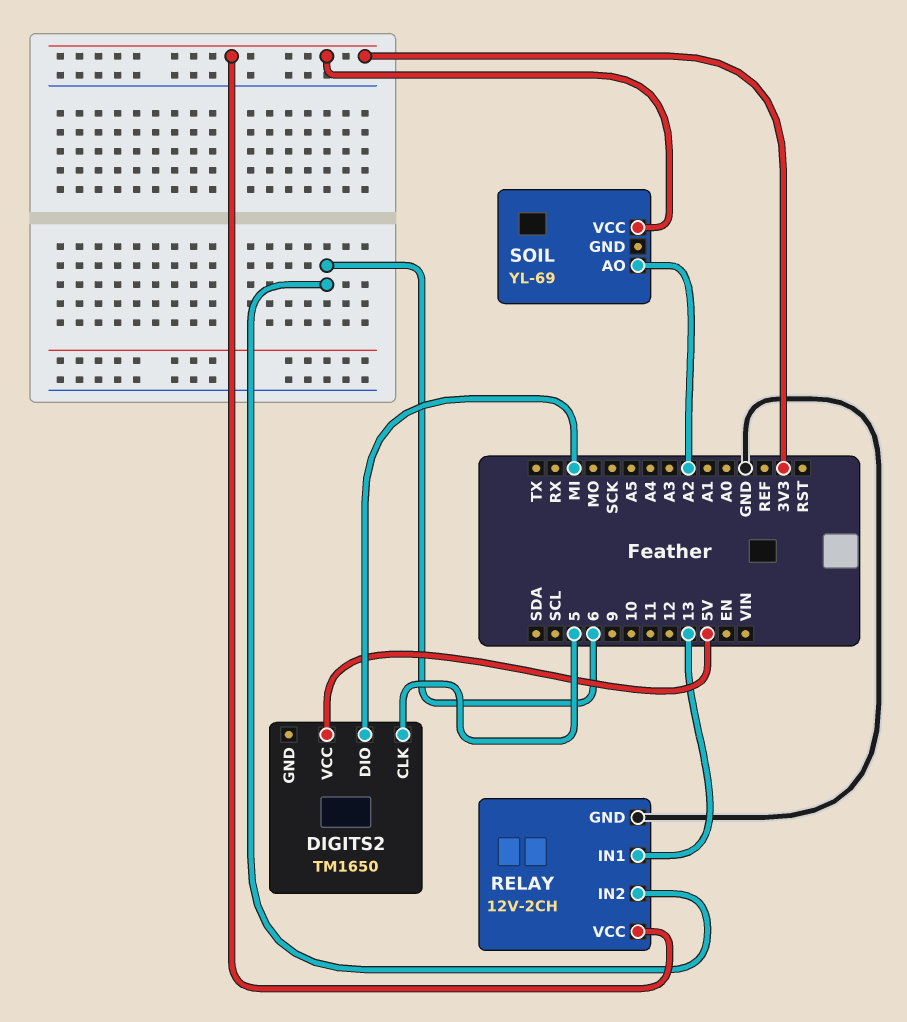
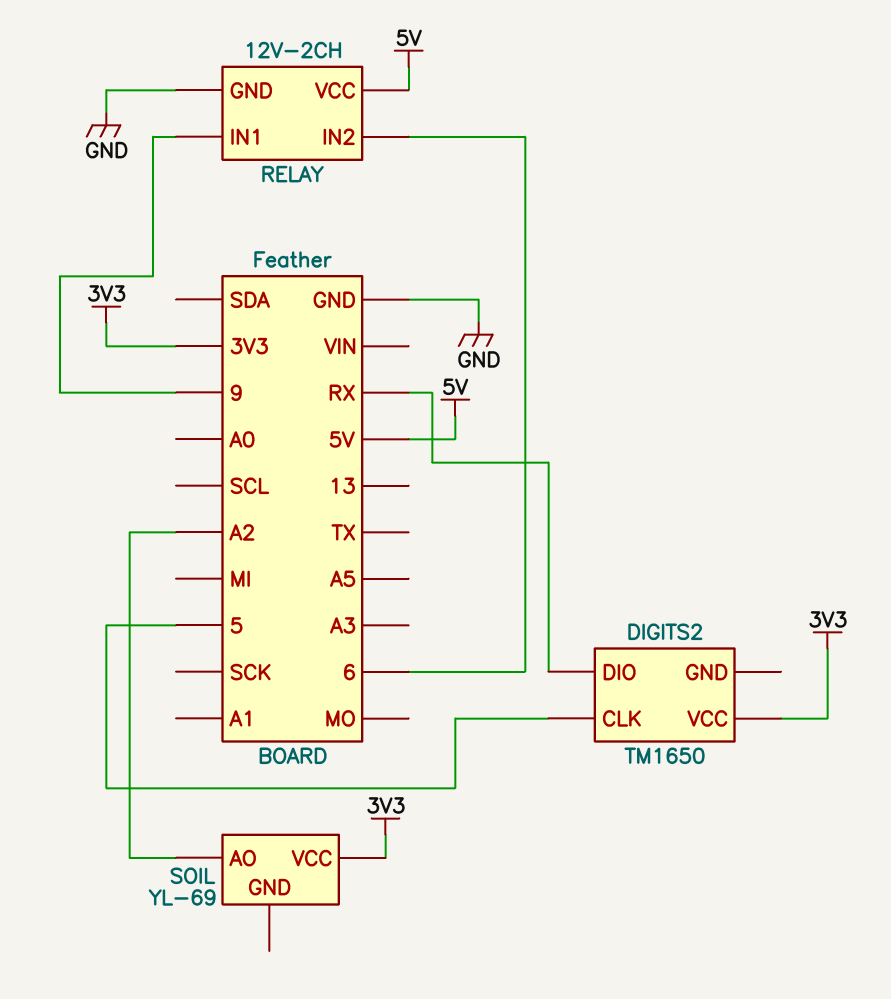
DIGITS2 pin DIO: MI -> RX
DIGITS2 pin VCC: 5V -> 3V3
RELAY pin IN1: 13 -> 9
RELAY pin VCC: 3V3 -> 5V

